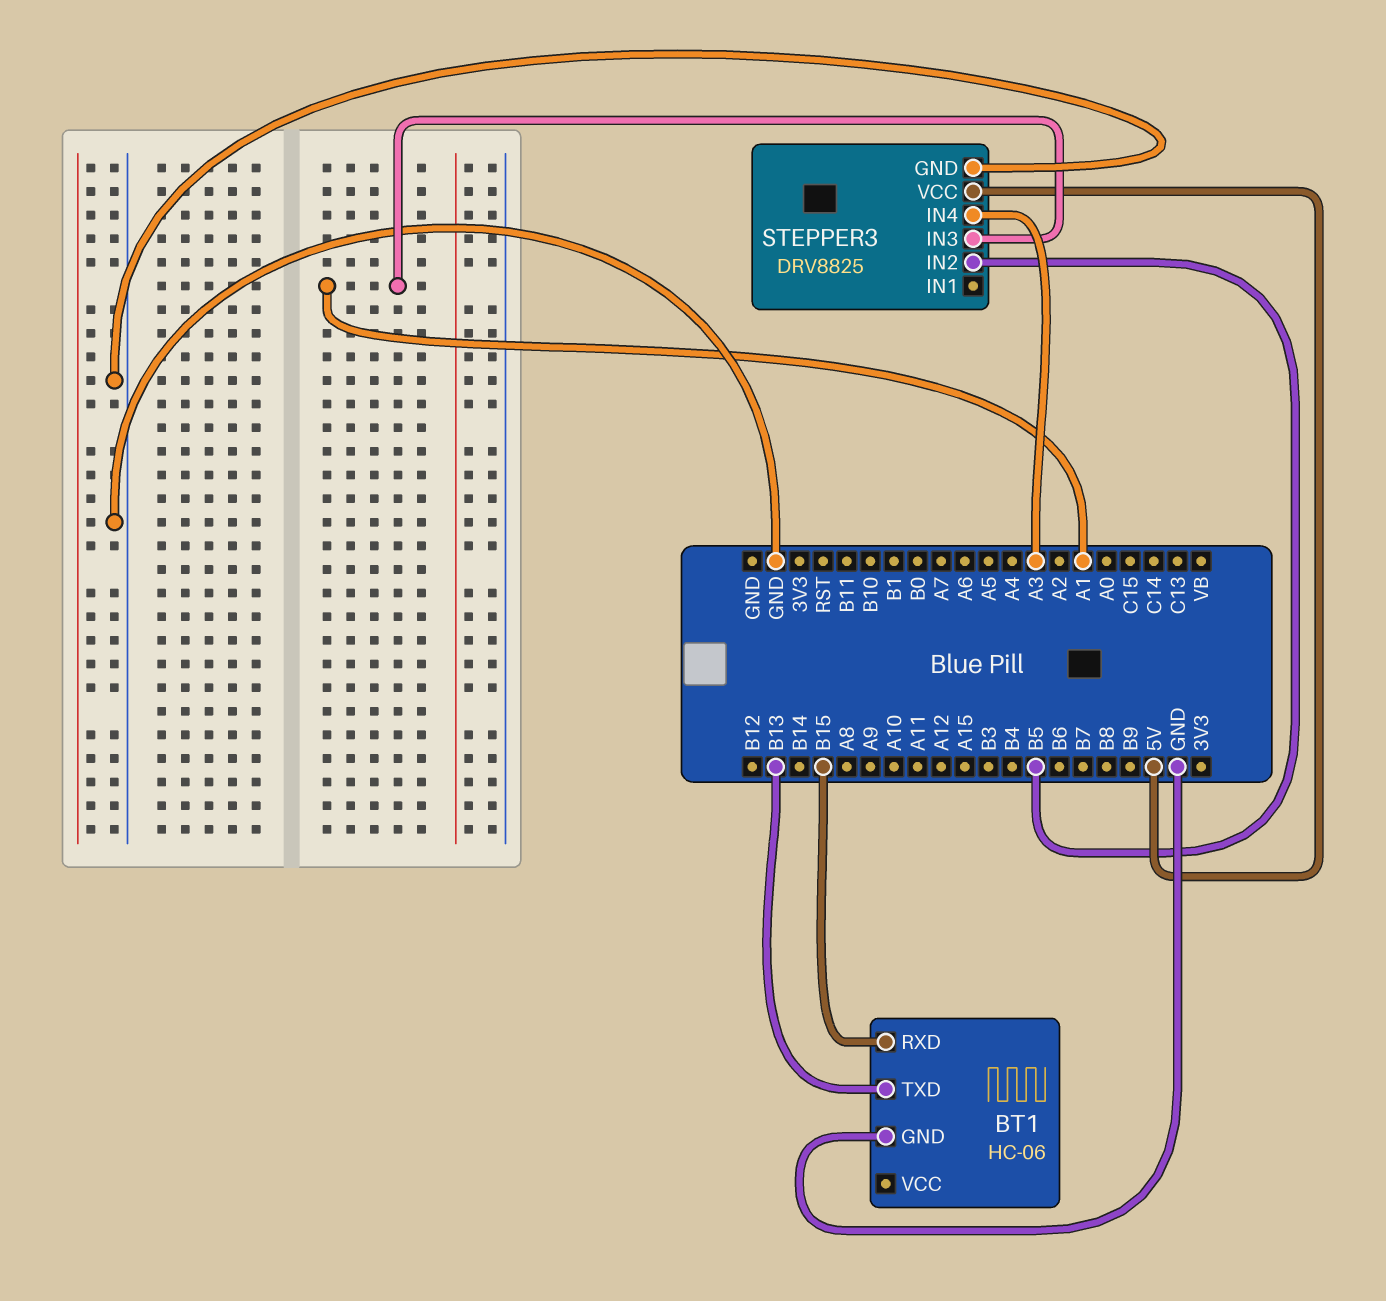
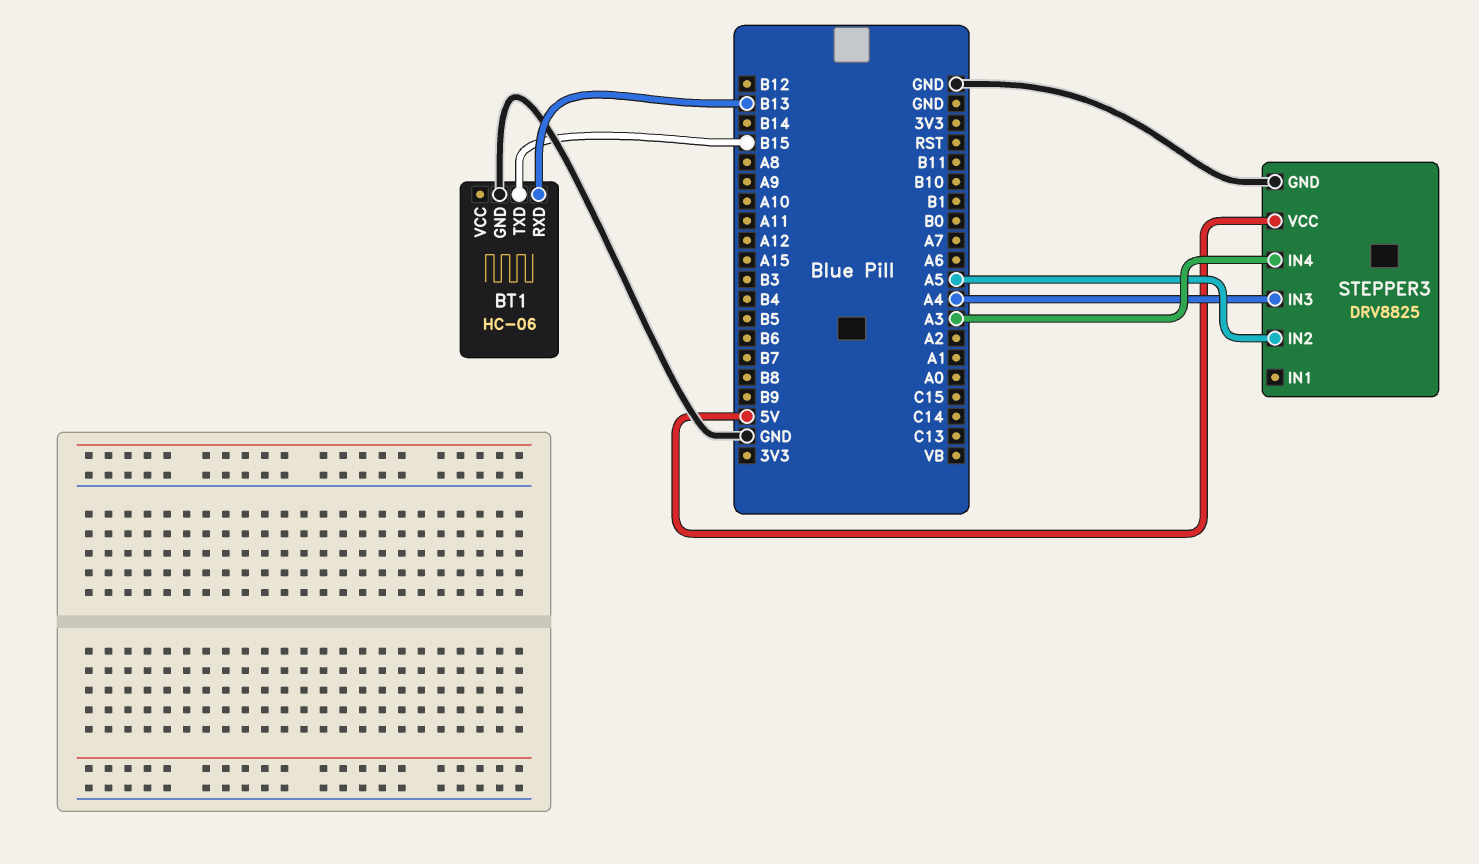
BT1 pin RXD: B15 -> B13
BT1 pin TXD: B13 -> B15
STEPPER3 pin IN2: B5 -> A5
STEPPER3 pin IN3: A1 -> A4

